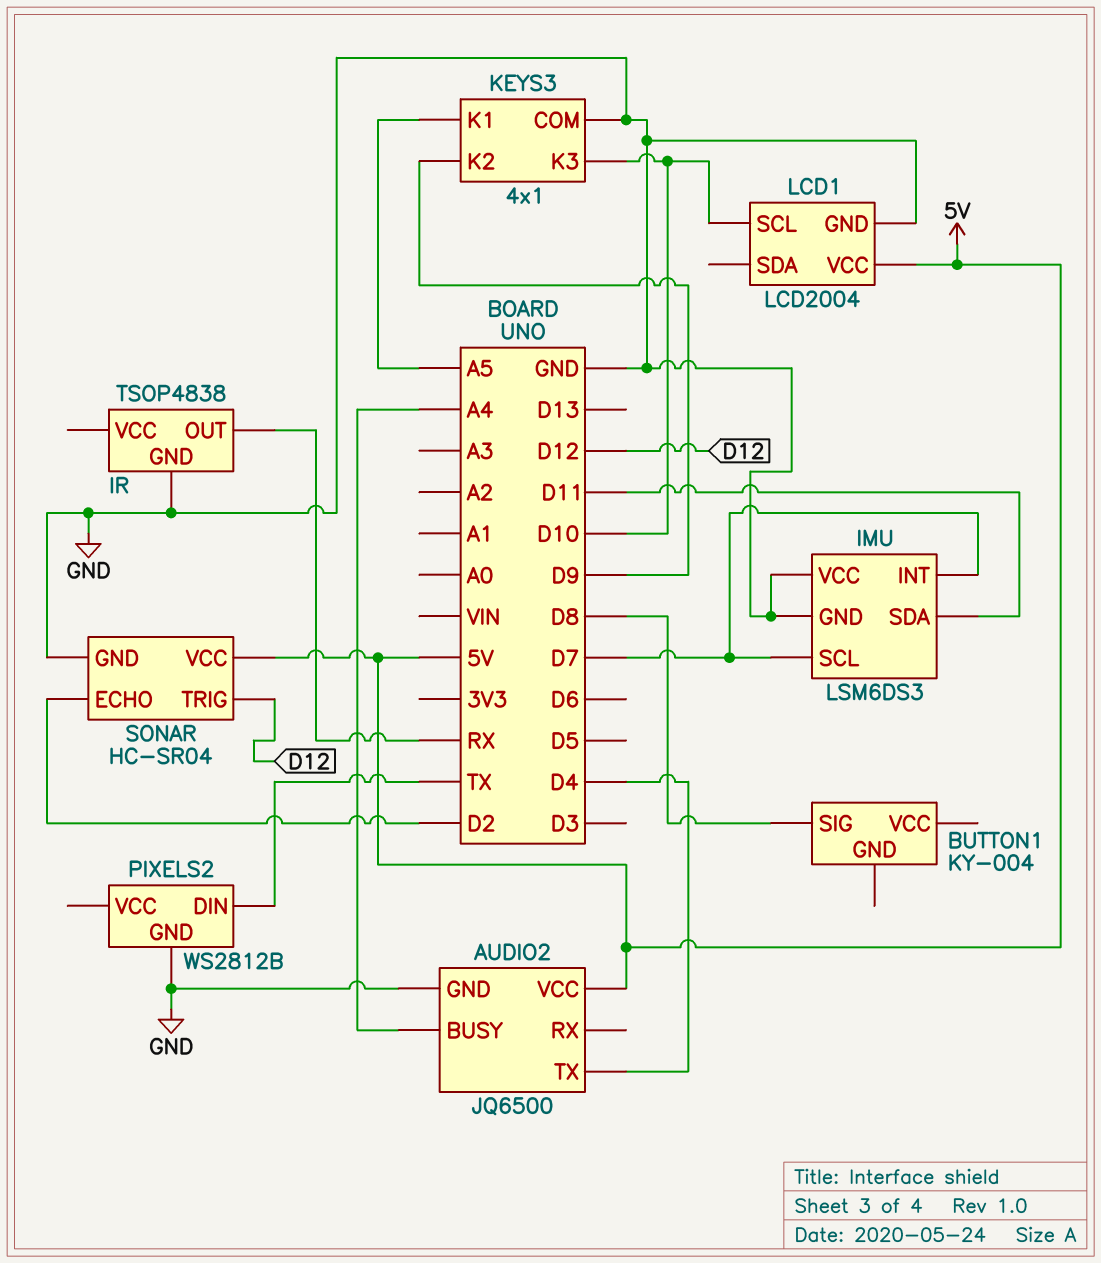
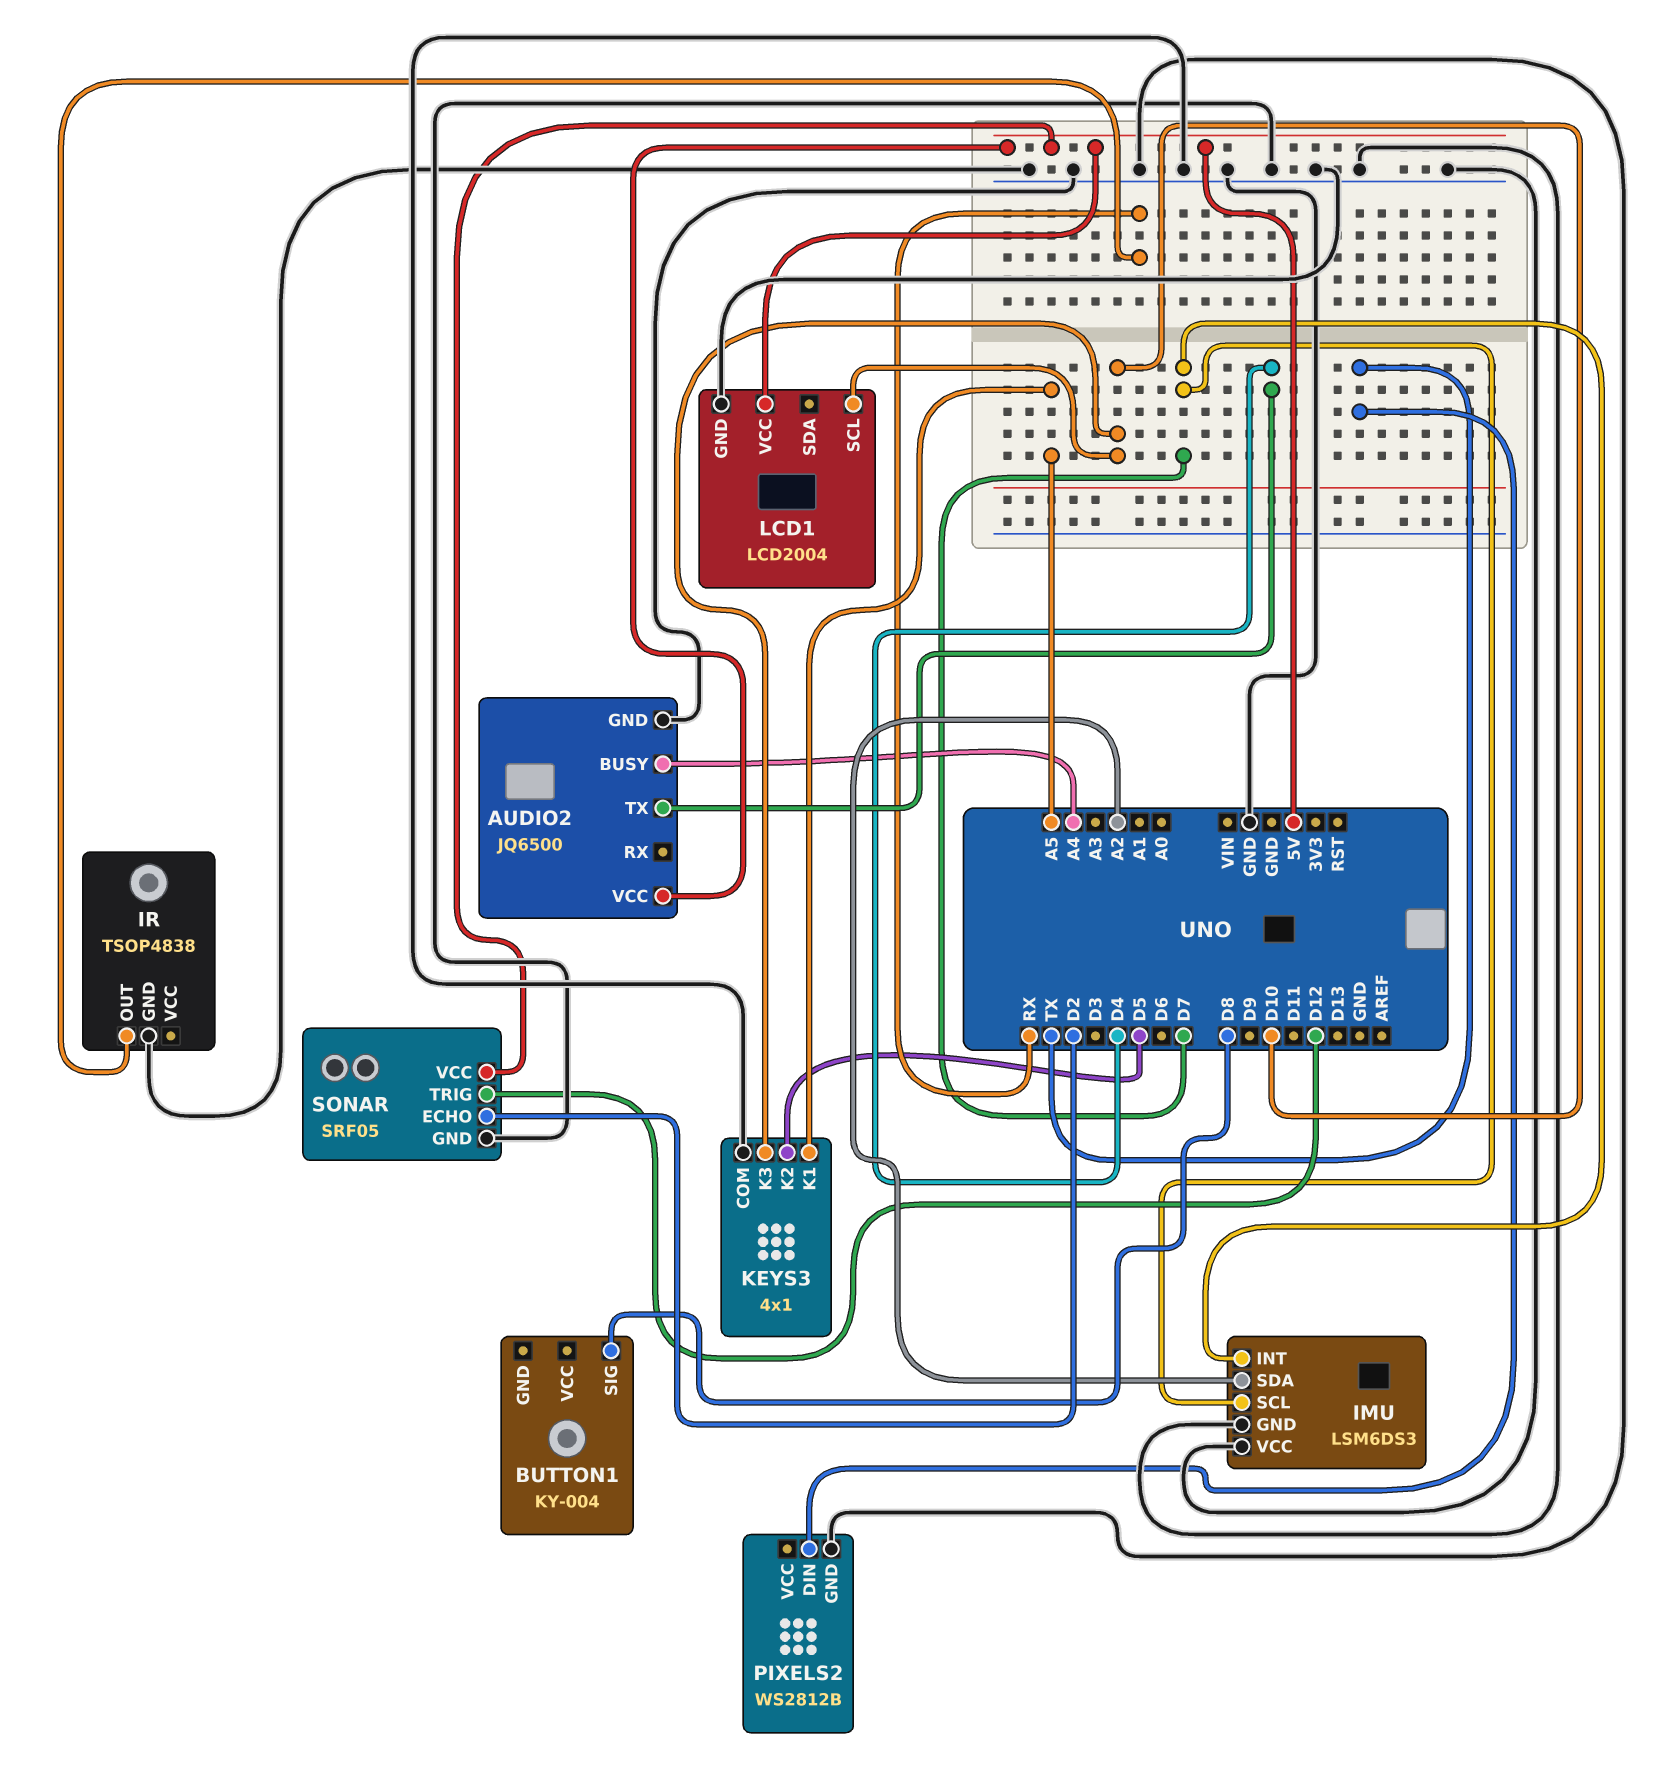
IMU pin SDA: D11 -> A2
KEYS3 pin K2: D9 -> D5
SONAR: HC-SR04 -> SRF05

